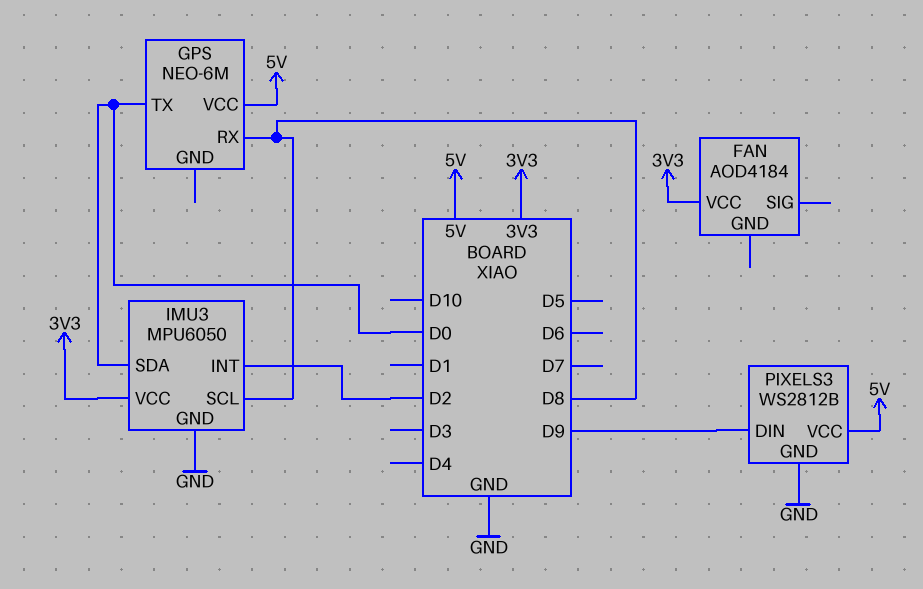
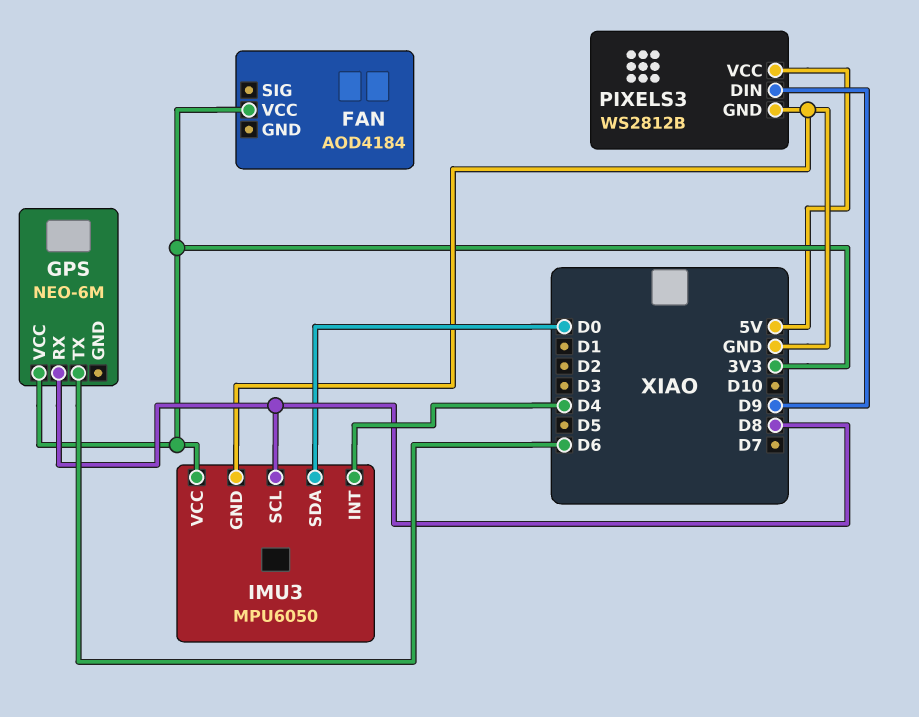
GPS pin TX: D0 -> D6
GPS pin VCC: 5V -> 3V3
IMU3 pin INT: D2 -> D4

